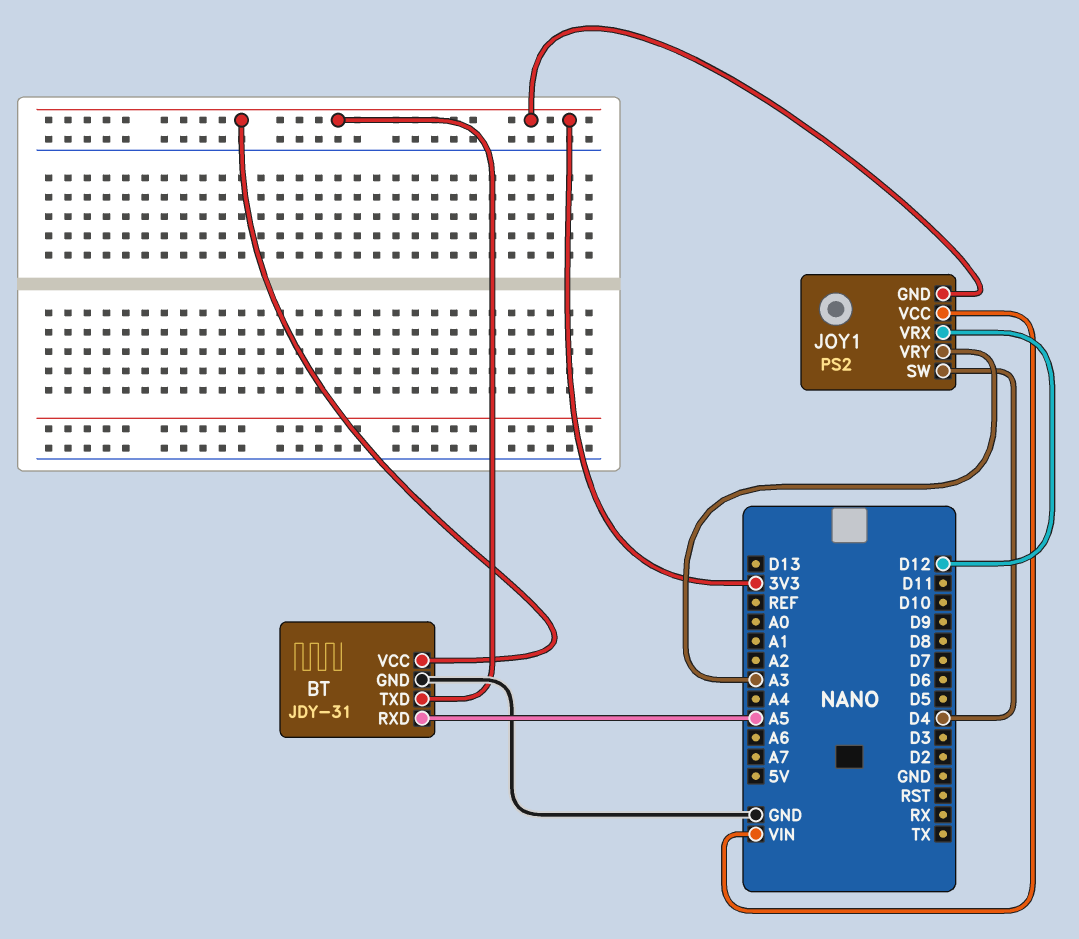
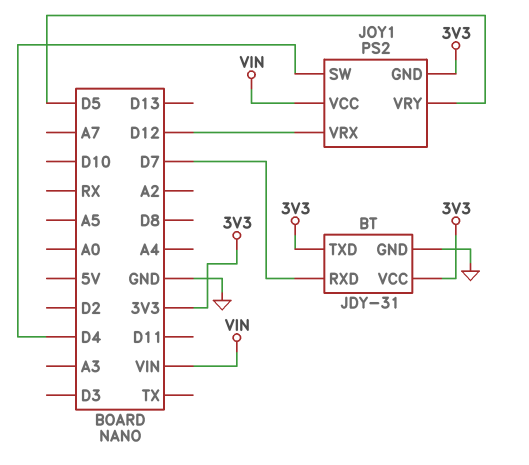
BT pin RXD: A5 -> D7
JOY1 pin VRY: A3 -> D5

